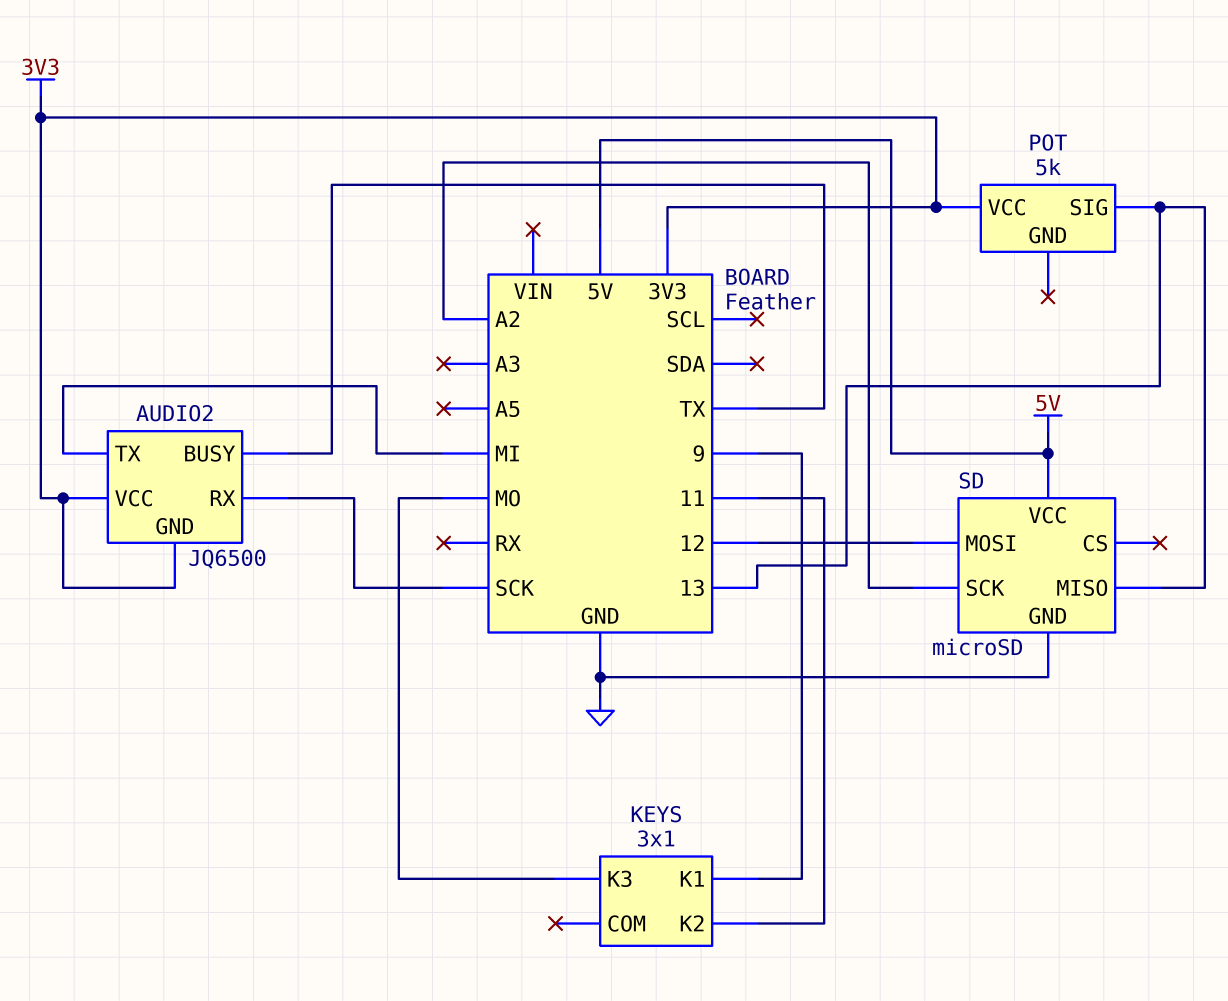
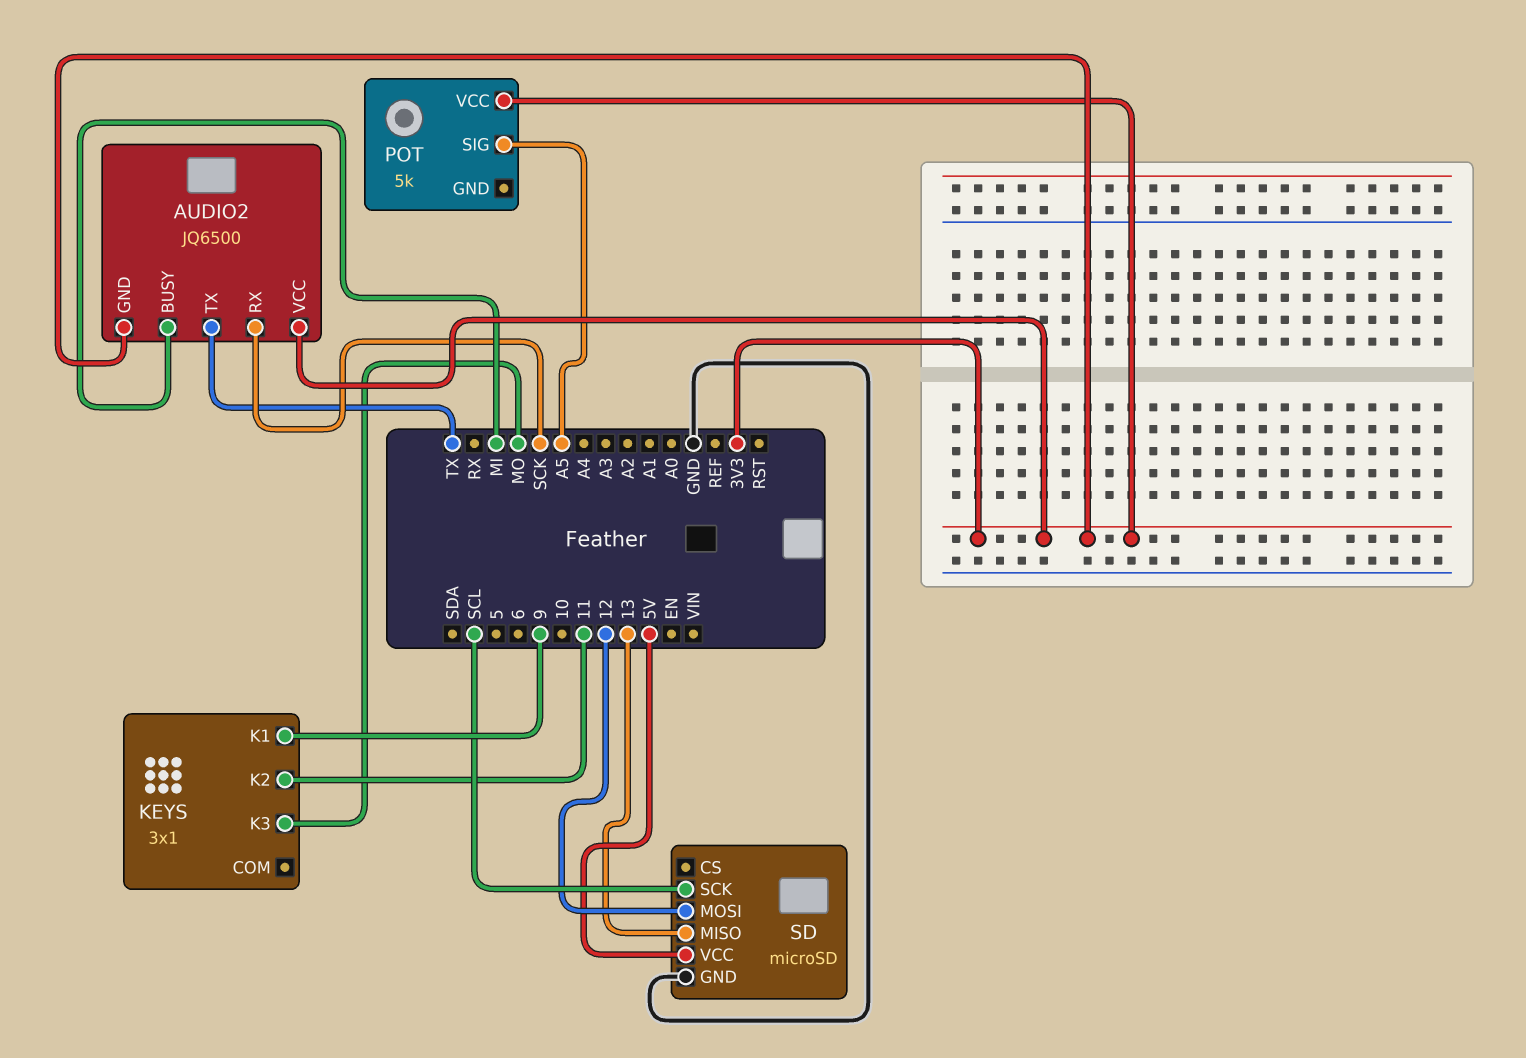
AUDIO2 pin BUSY: TX -> MI
AUDIO2 pin TX: MI -> TX
POT pin SIG: 13 -> A5
SD pin SCK: A2 -> SCL

